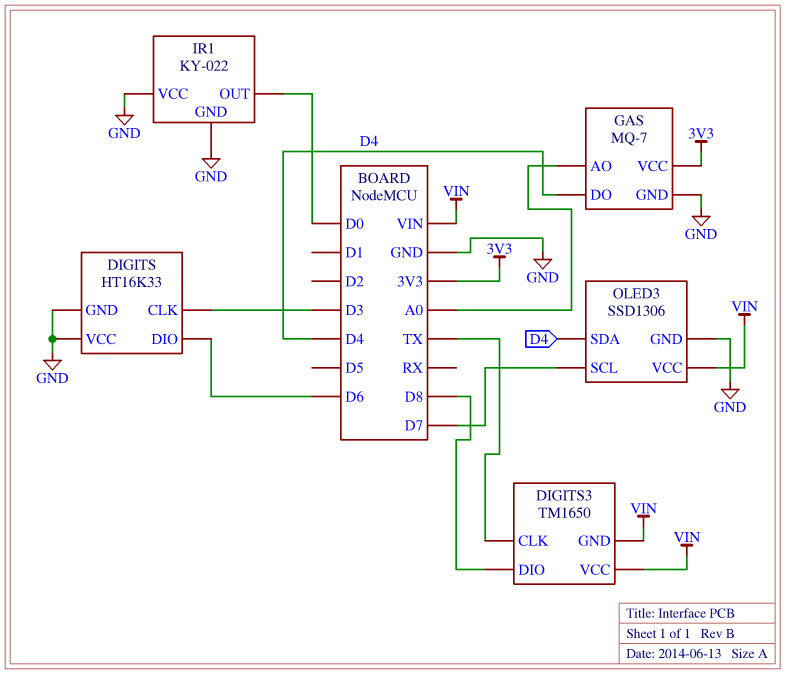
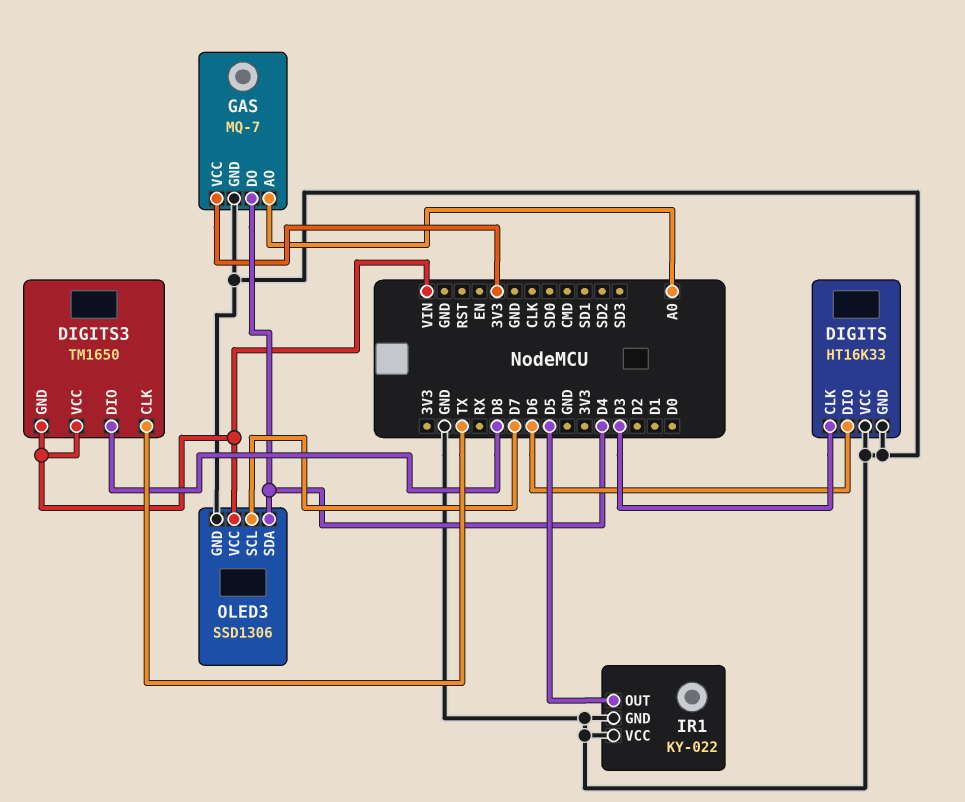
IR1 pin OUT: D0 -> D5

